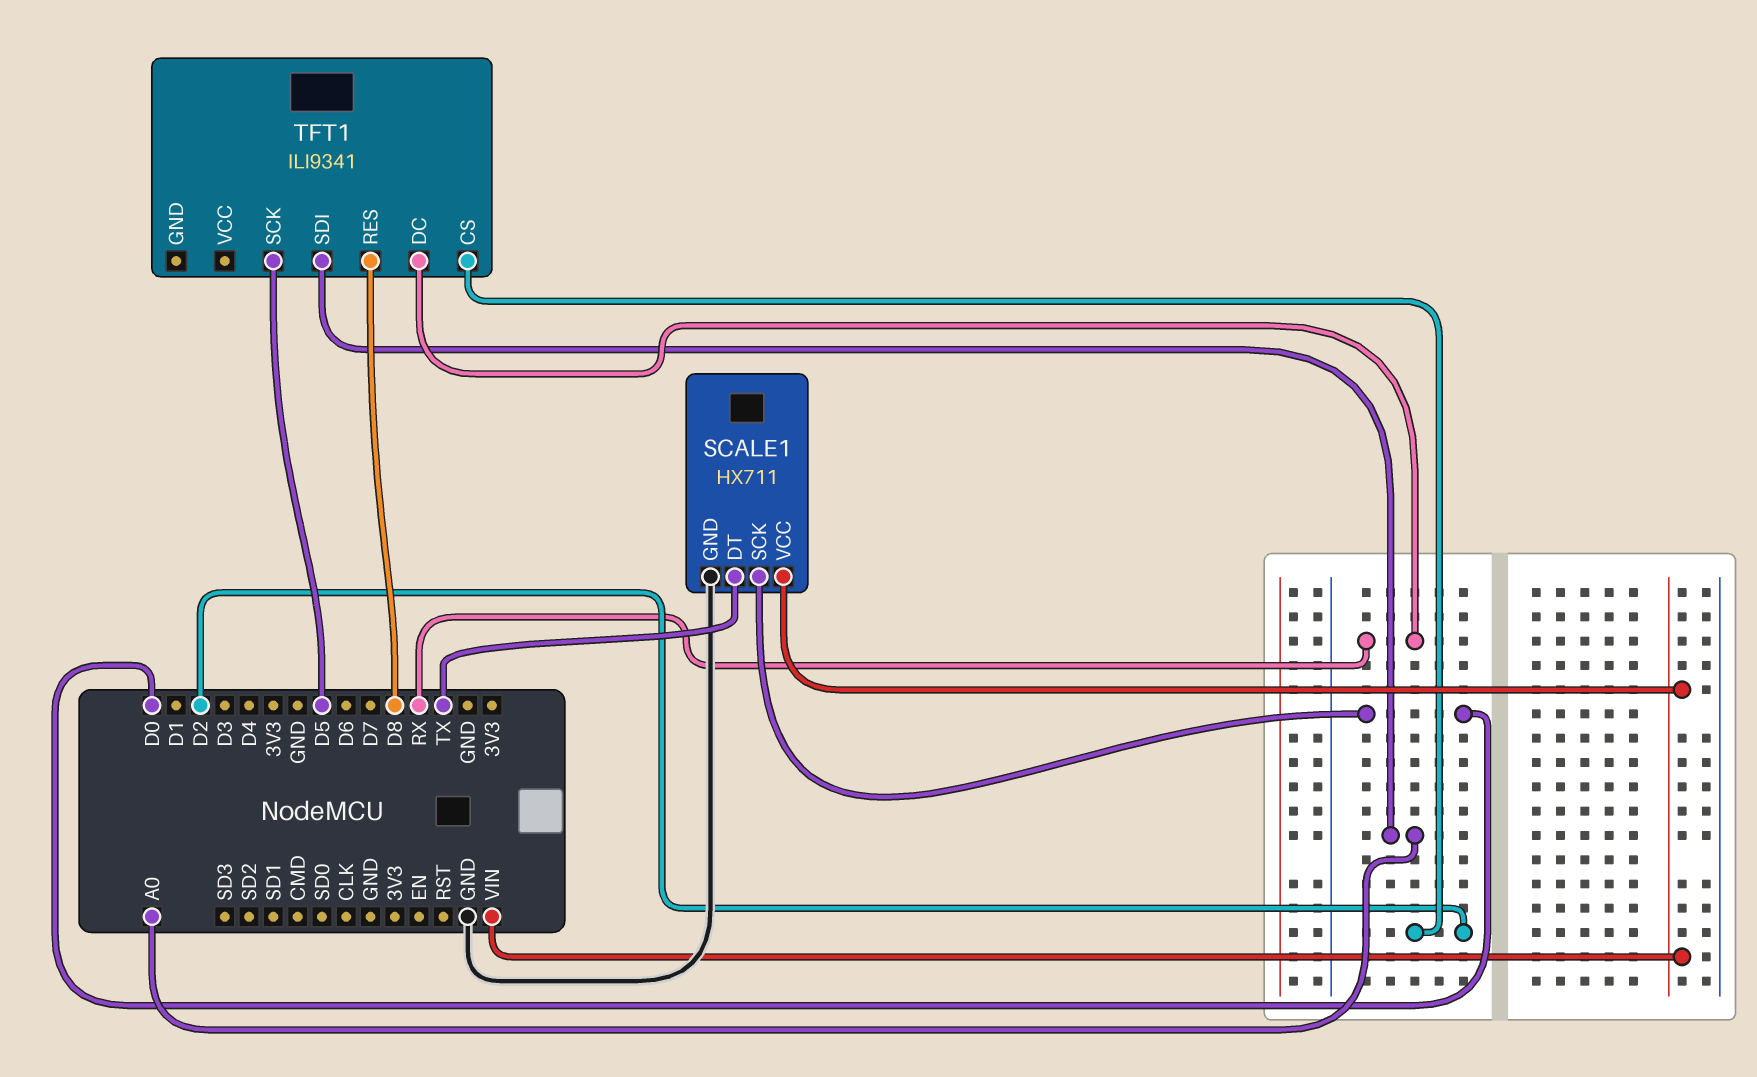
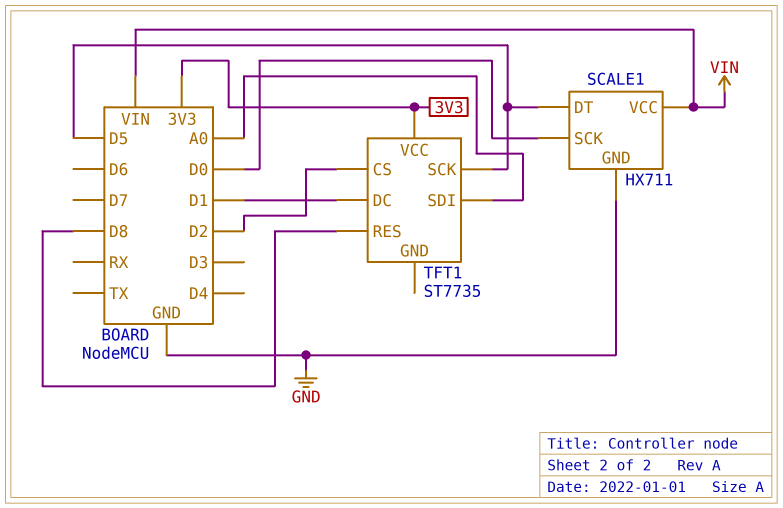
SCALE1 pin DT: TX -> D5
TFT1: ILI9341 -> ST7735
TFT1 pin DC: RX -> D1
TFT1 pin VCC: none -> 3V3

